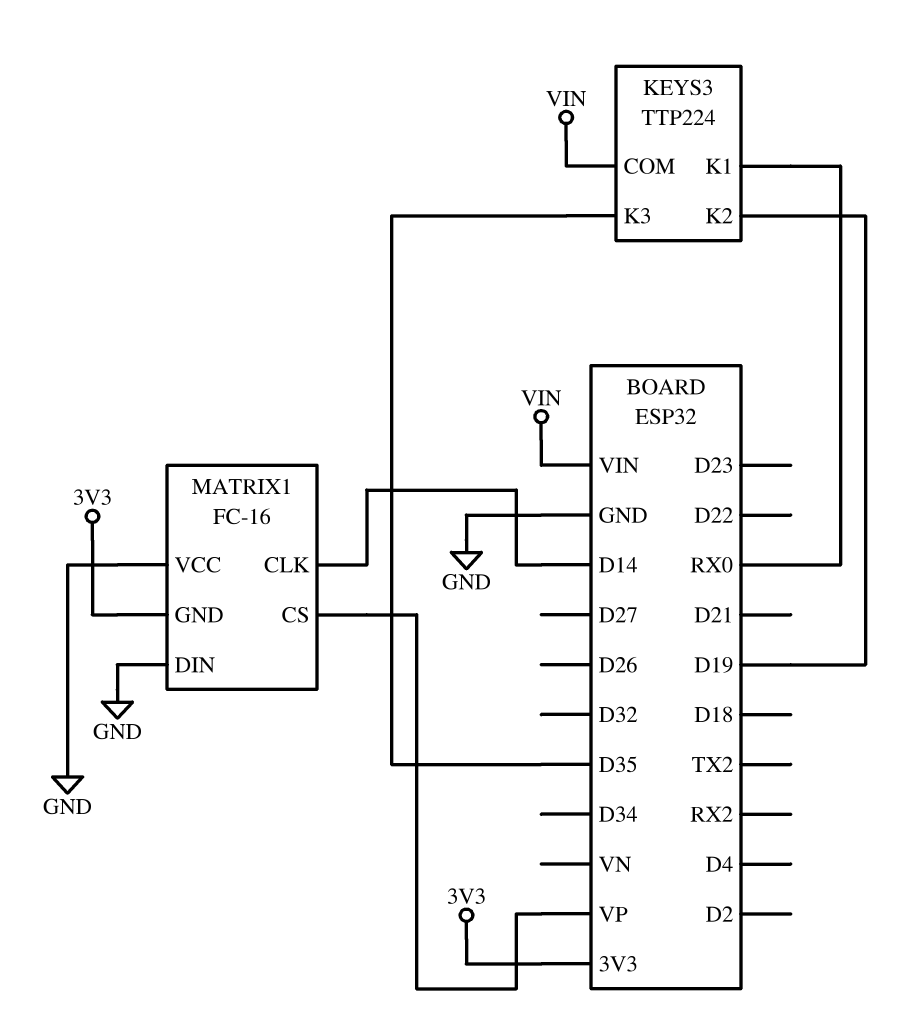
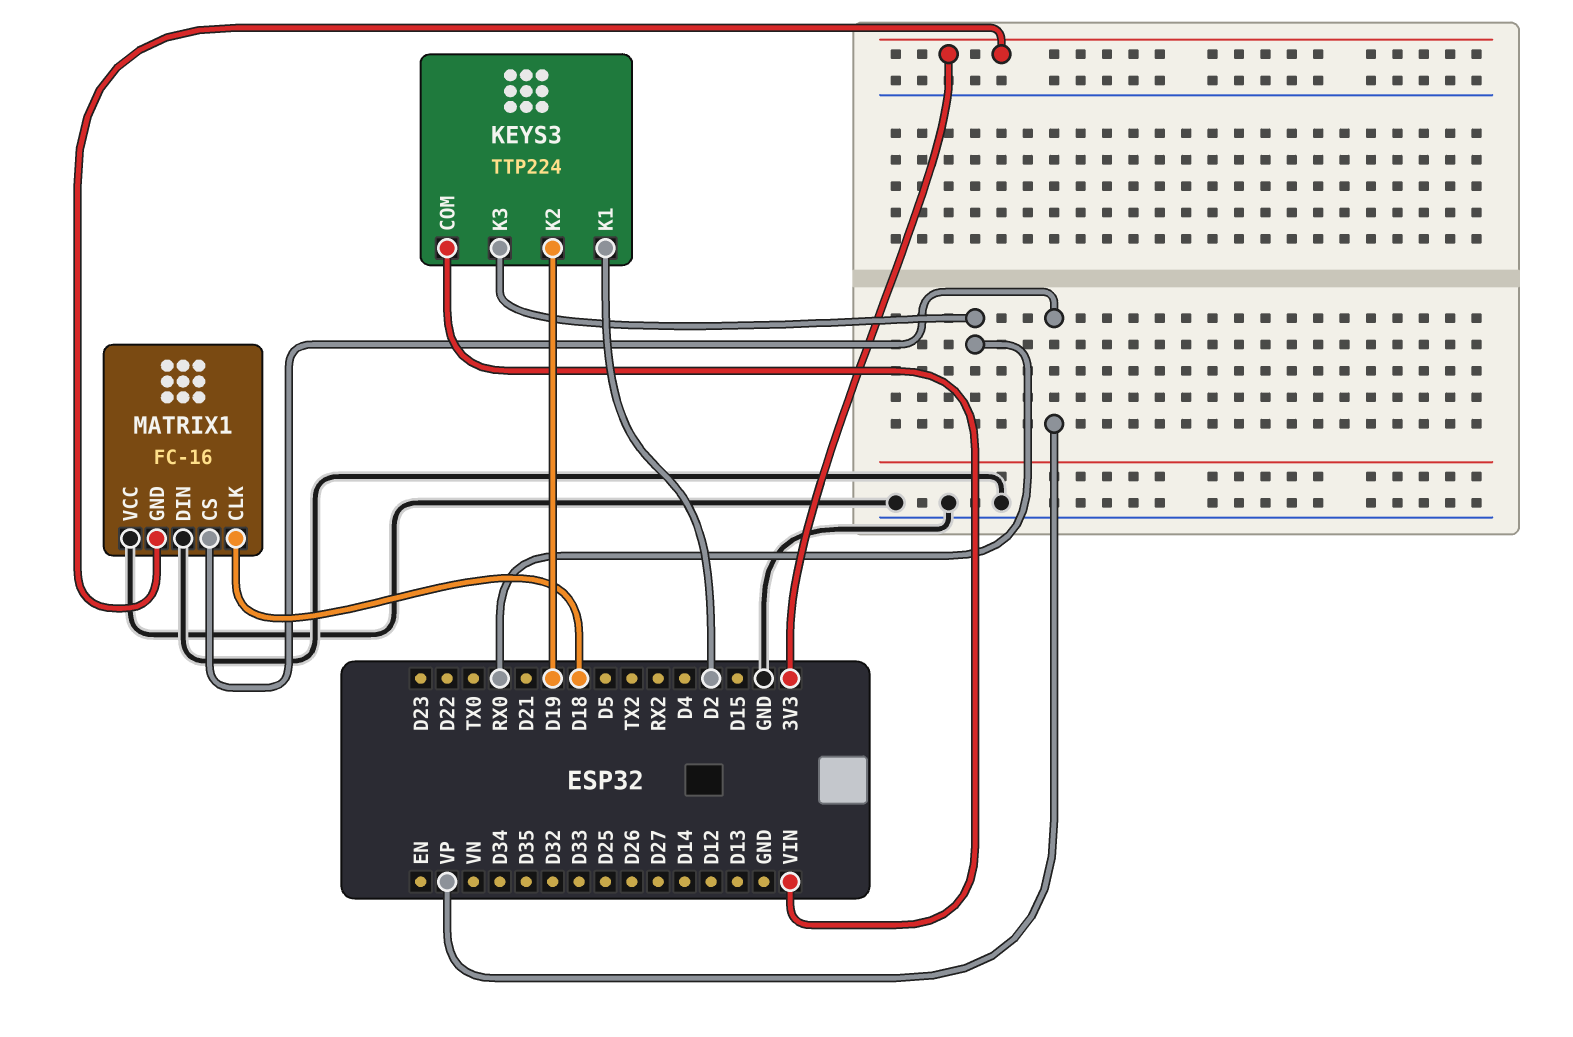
KEYS3 pin K1: RX0 -> D2
KEYS3 pin K3: D35 -> RX0
MATRIX1 pin CLK: D14 -> D18

